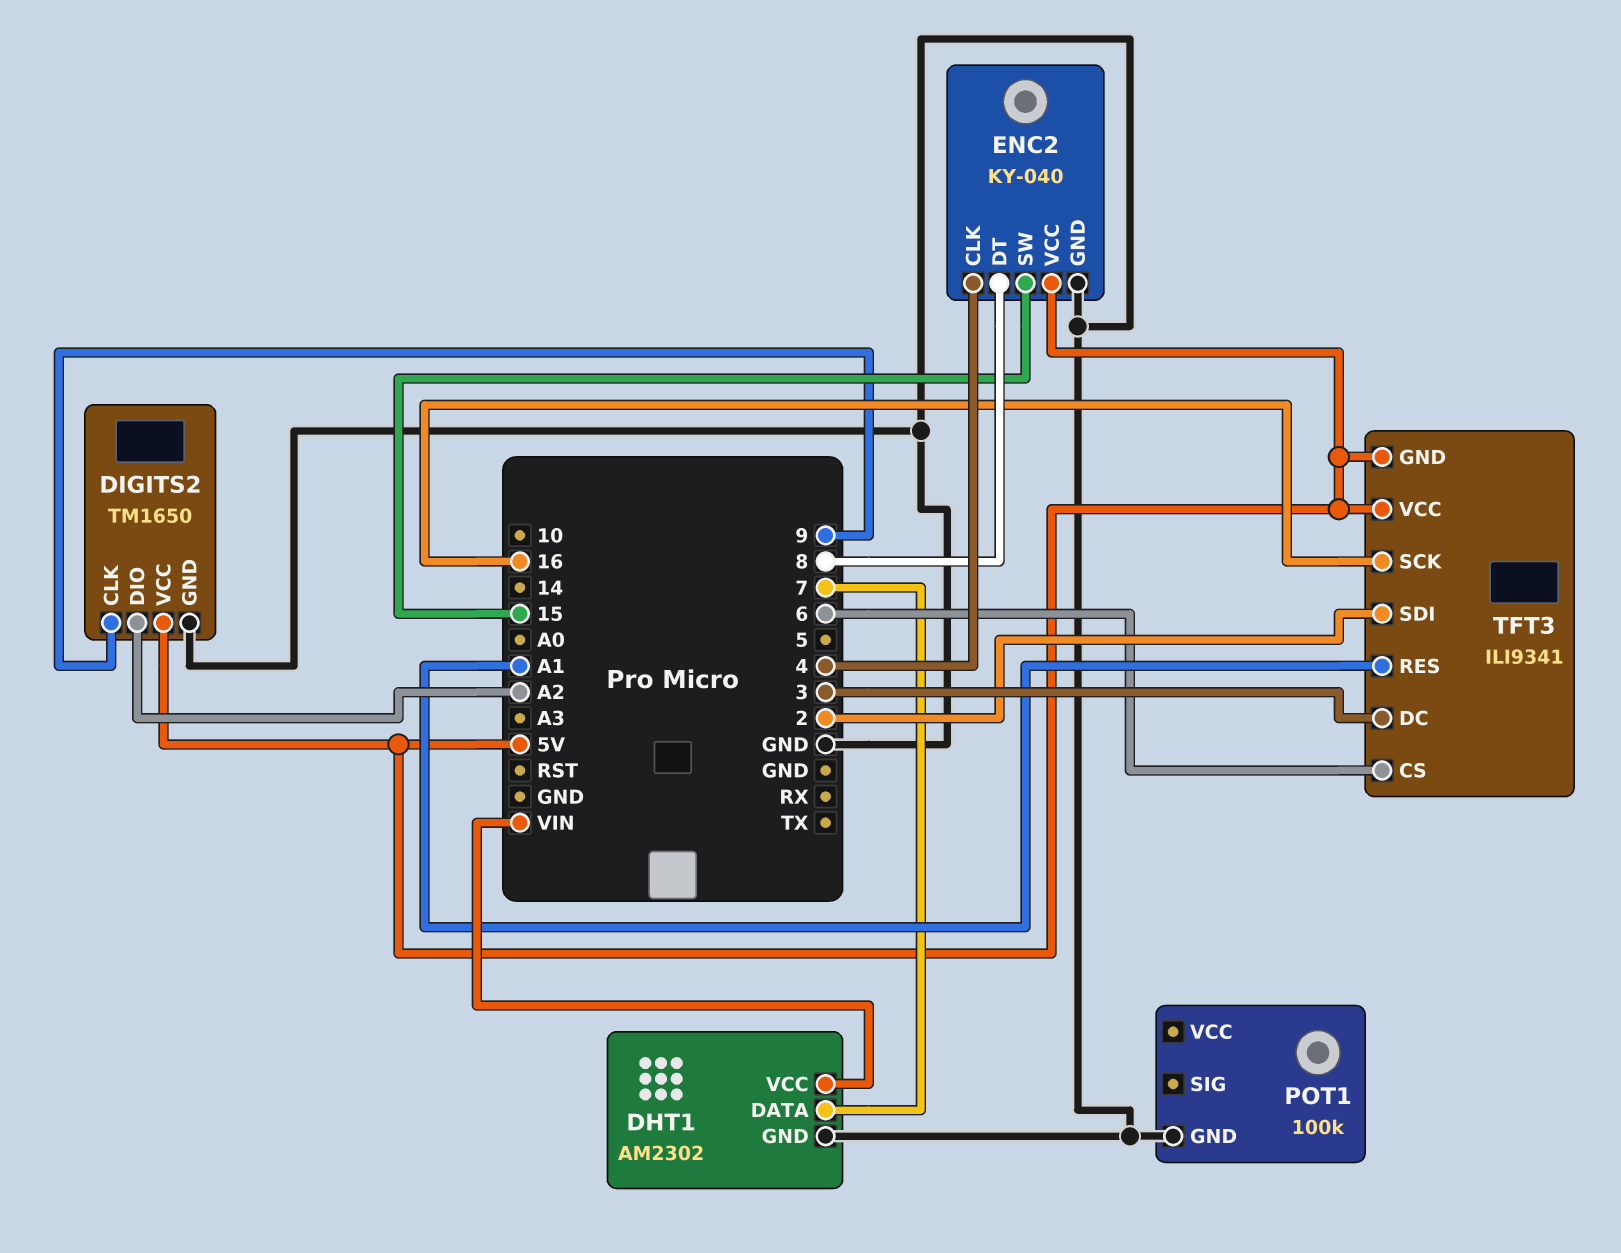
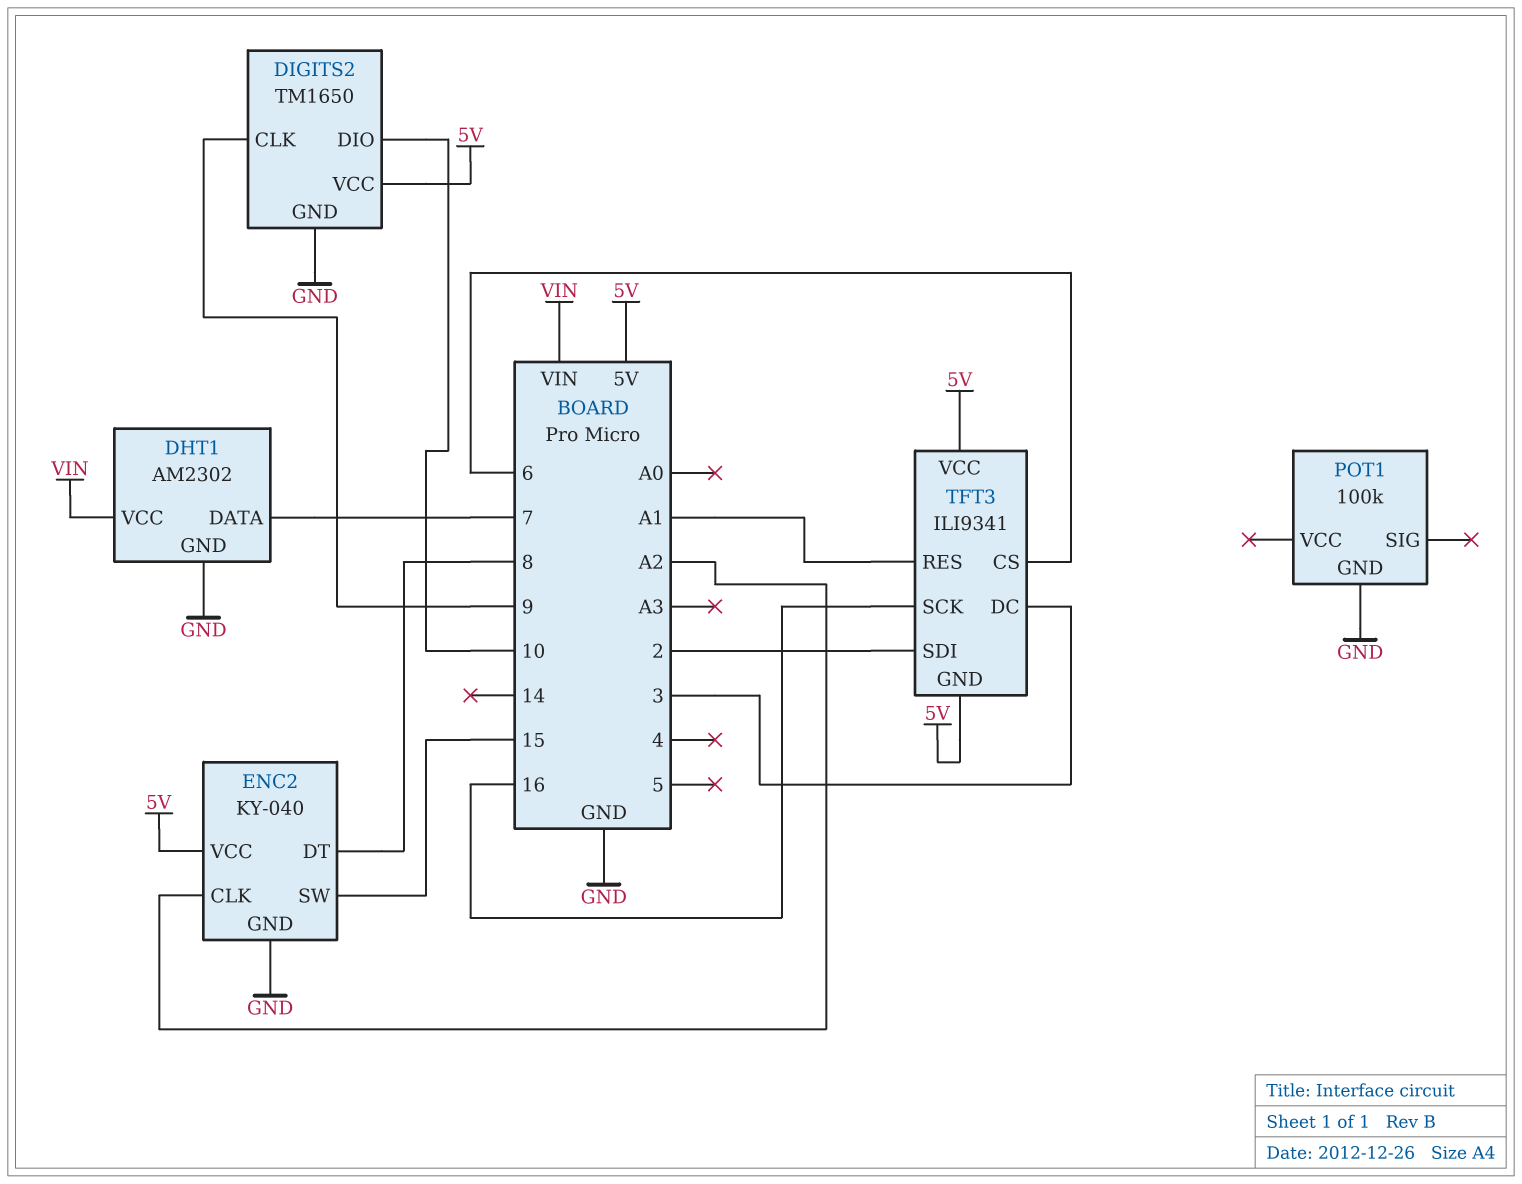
DIGITS2 pin DIO: A2 -> 10
ENC2 pin CLK: 4 -> A2

